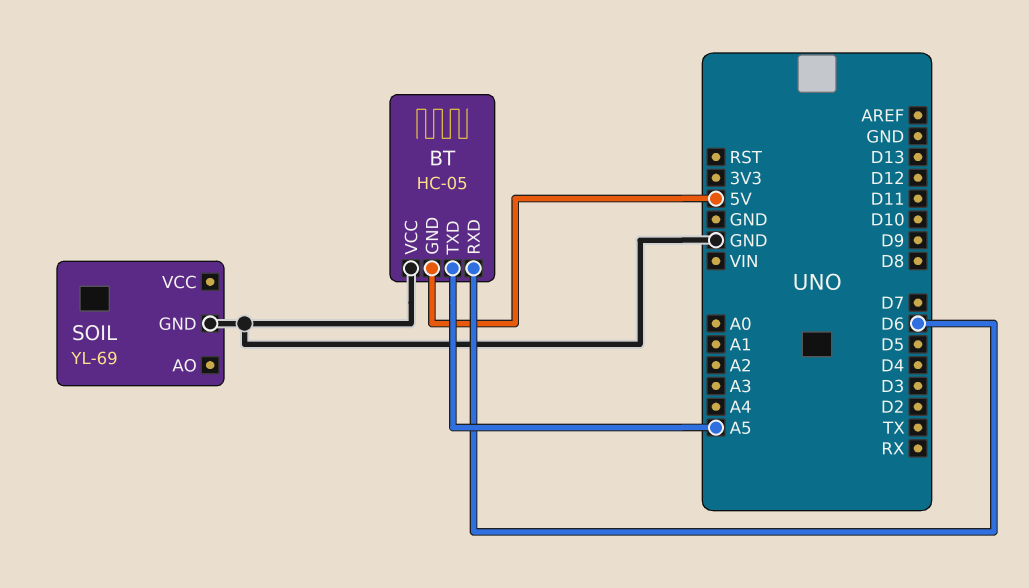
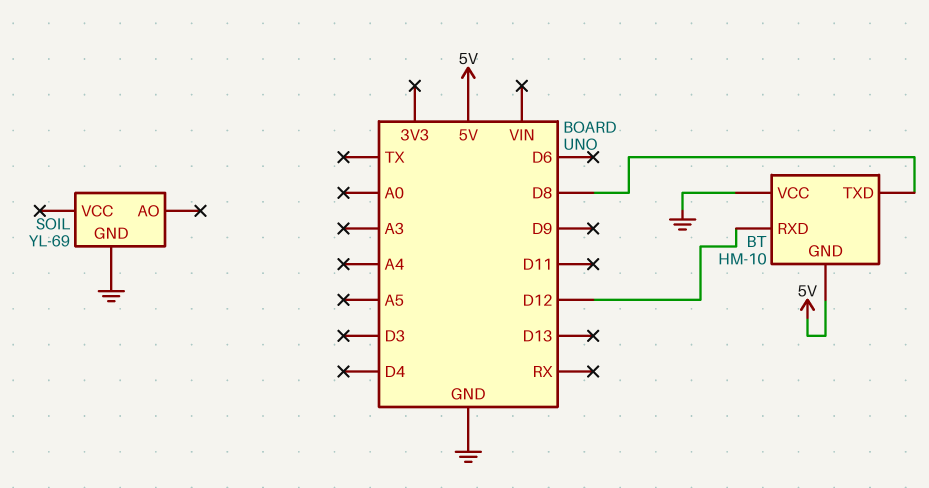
BT: HC-05 -> HM-10
BT pin RXD: D6 -> D12
BT pin TXD: A5 -> D8

